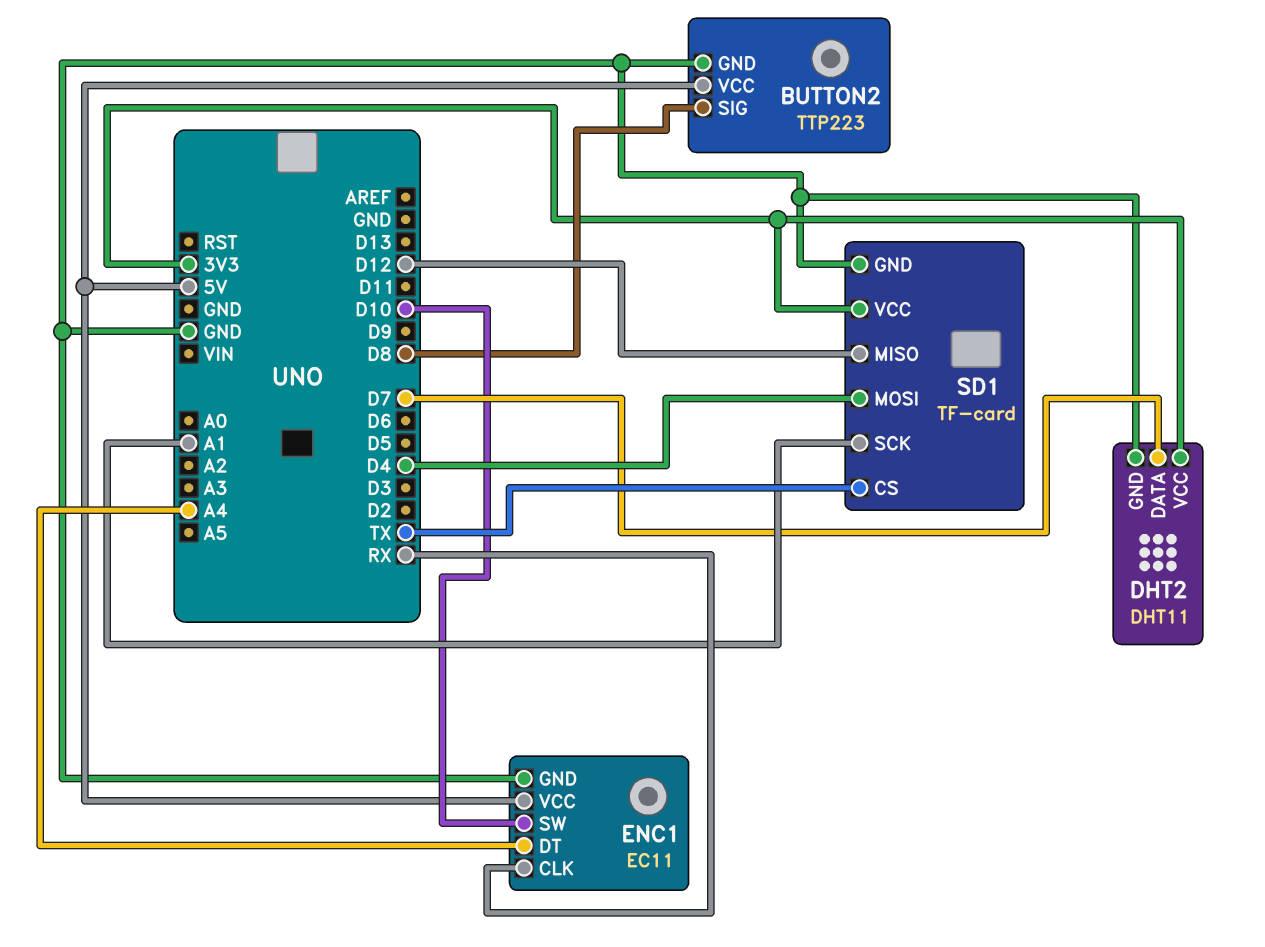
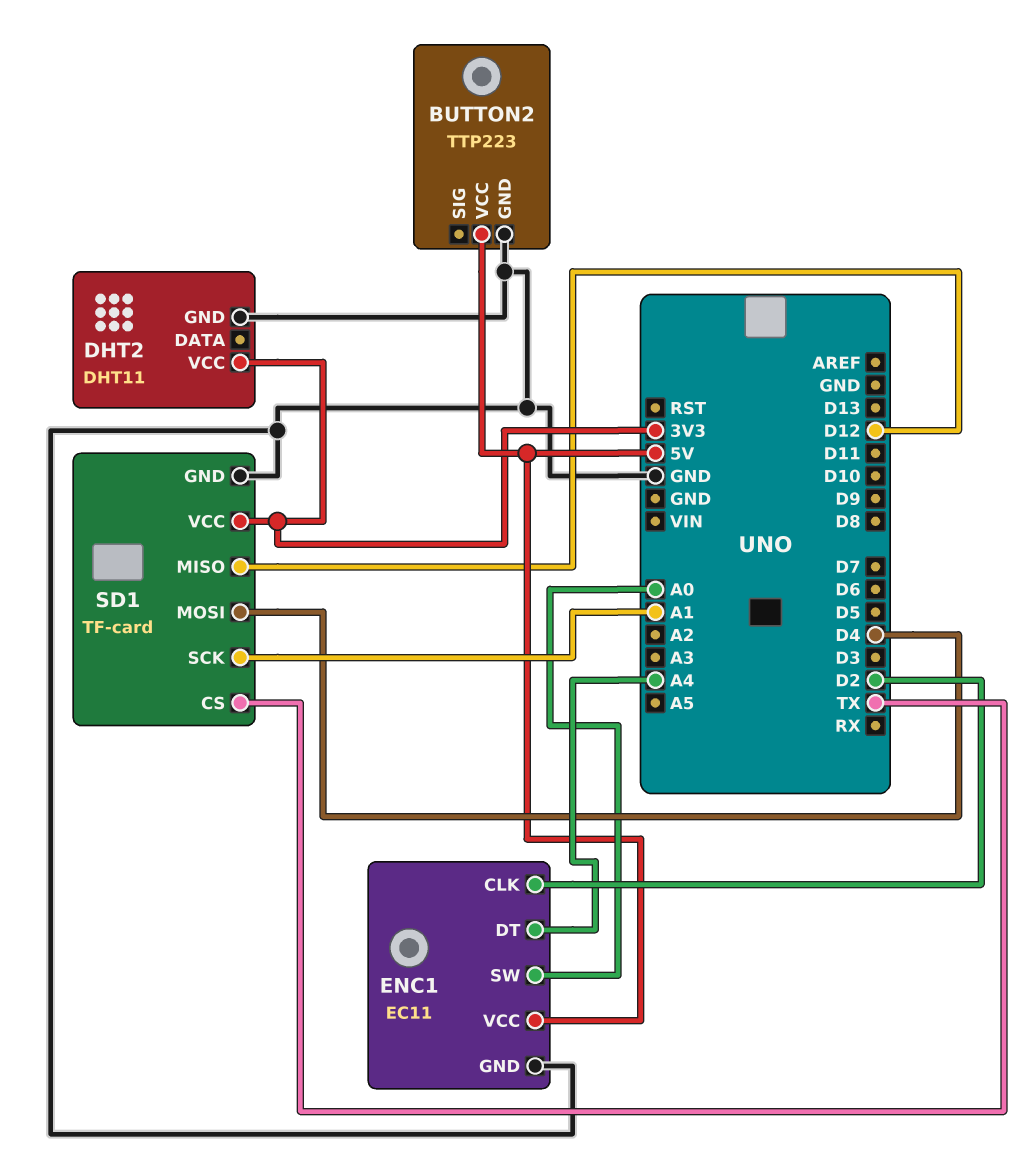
BUTTON2 pin SIG: D8 -> none
DHT2 pin DATA: D7 -> none
ENC1 pin CLK: RX -> D2
ENC1 pin SW: D10 -> A0

